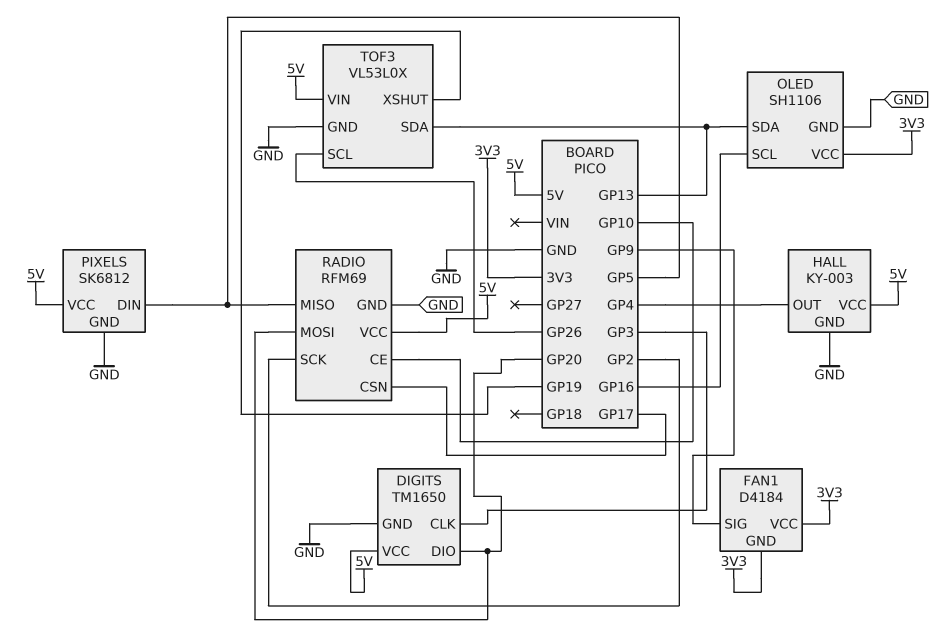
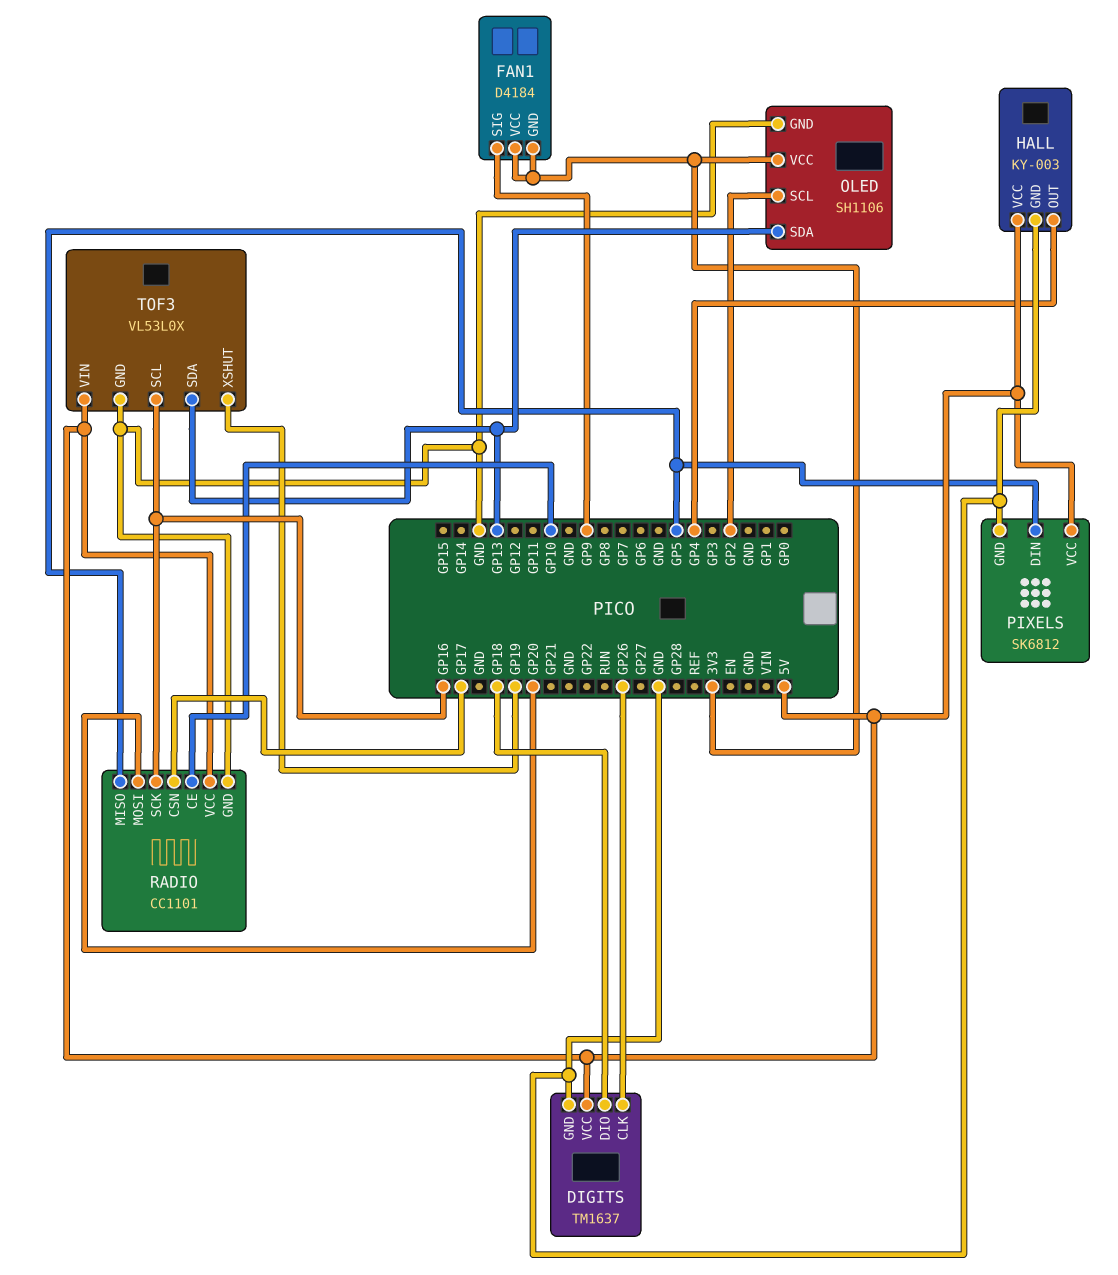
DIGITS: TM1650 -> TM1637
DIGITS pin CLK: GP3 -> GP26
DIGITS pin DIO: GP20 -> GP18
OLED pin SCL: GP16 -> GP2
RADIO: RFM69 -> CC1101
RADIO pin SCK: GP2 -> GP16
TOF3 pin SCL: GP26 -> GP16

